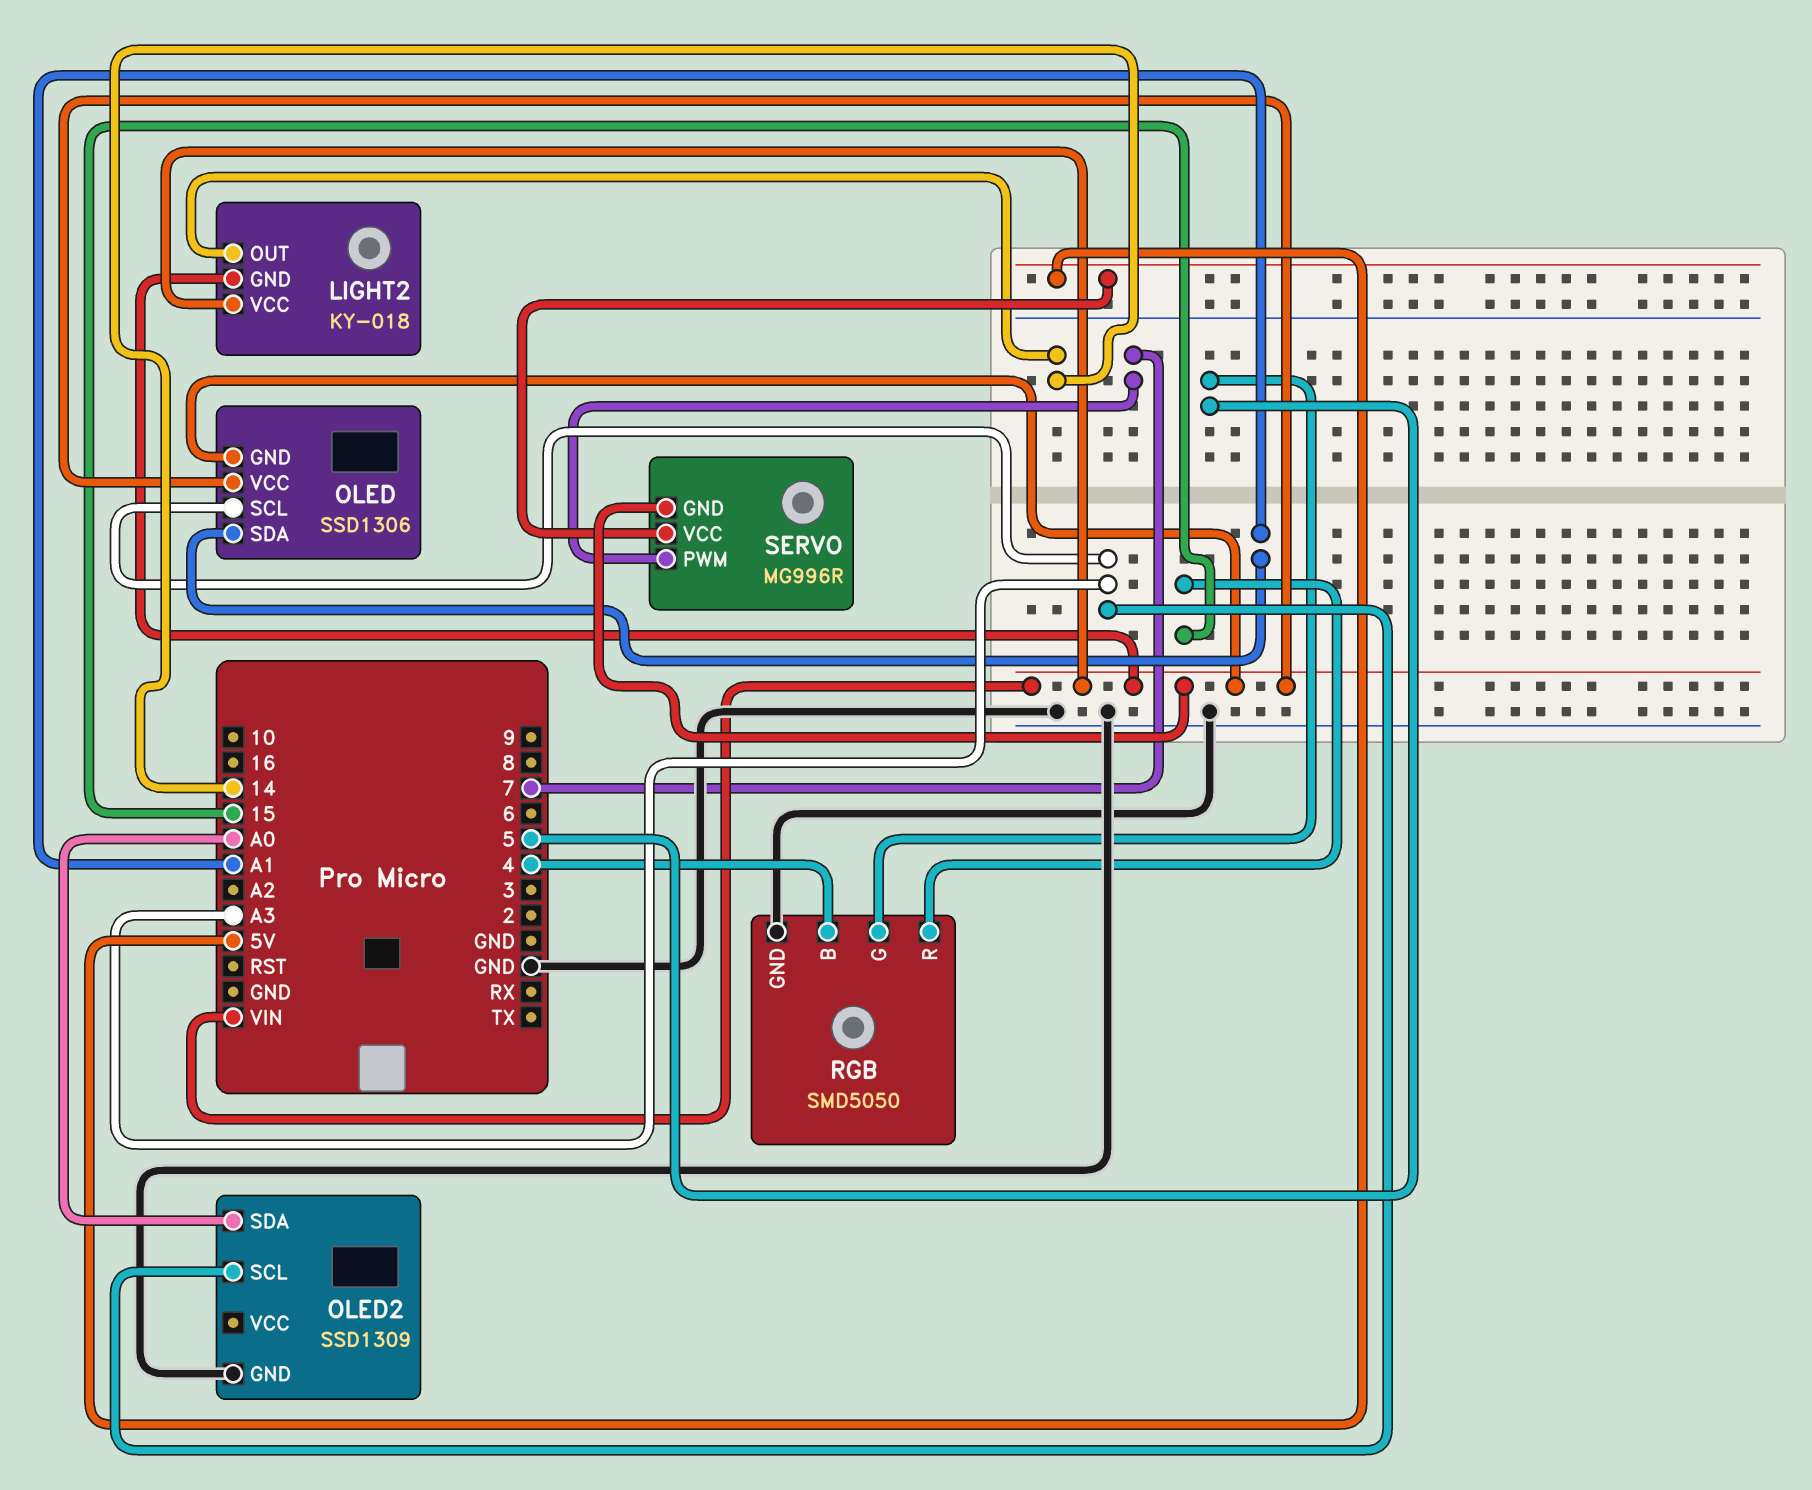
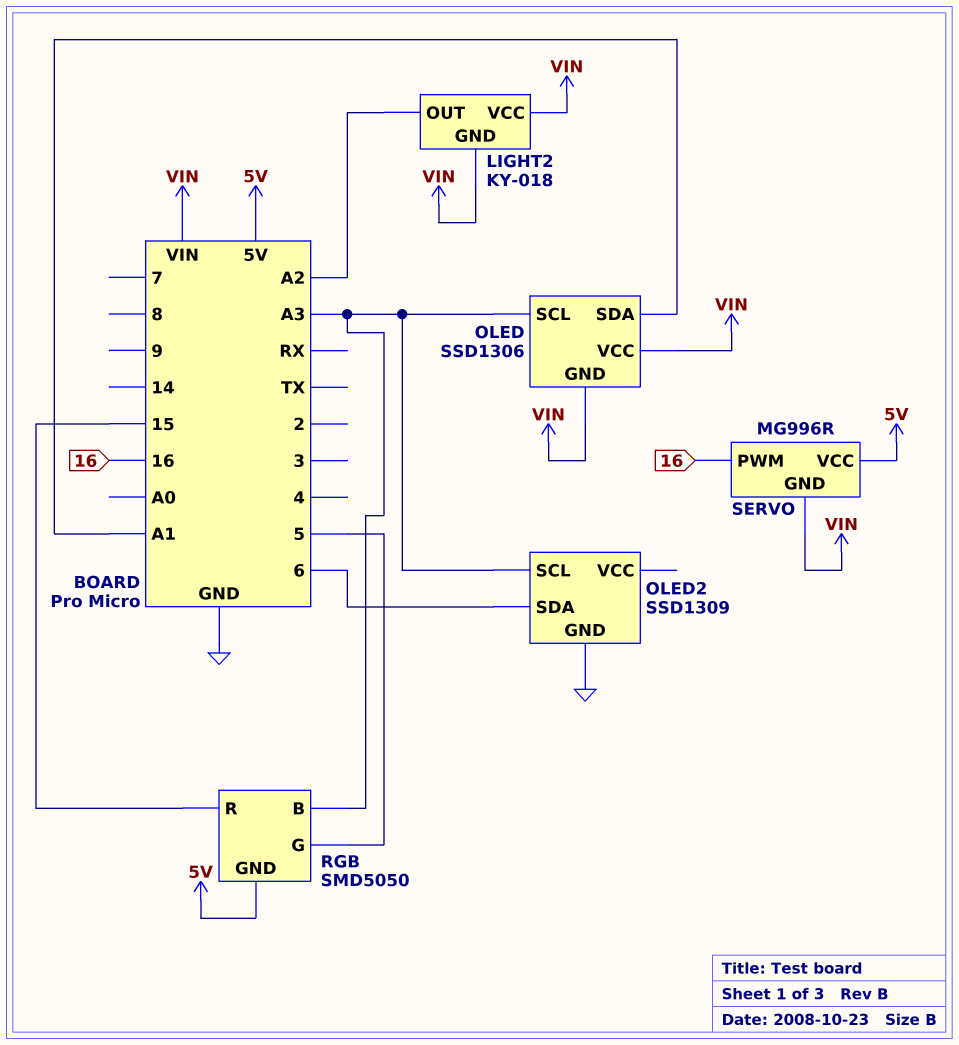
LIGHT2 pin OUT: 14 -> A2
OLED2 pin SDA: A0 -> 6
RGB pin B: 4 -> A3
RGB pin GND: GND -> 5V
SERVO pin PWM: 7 -> 16

